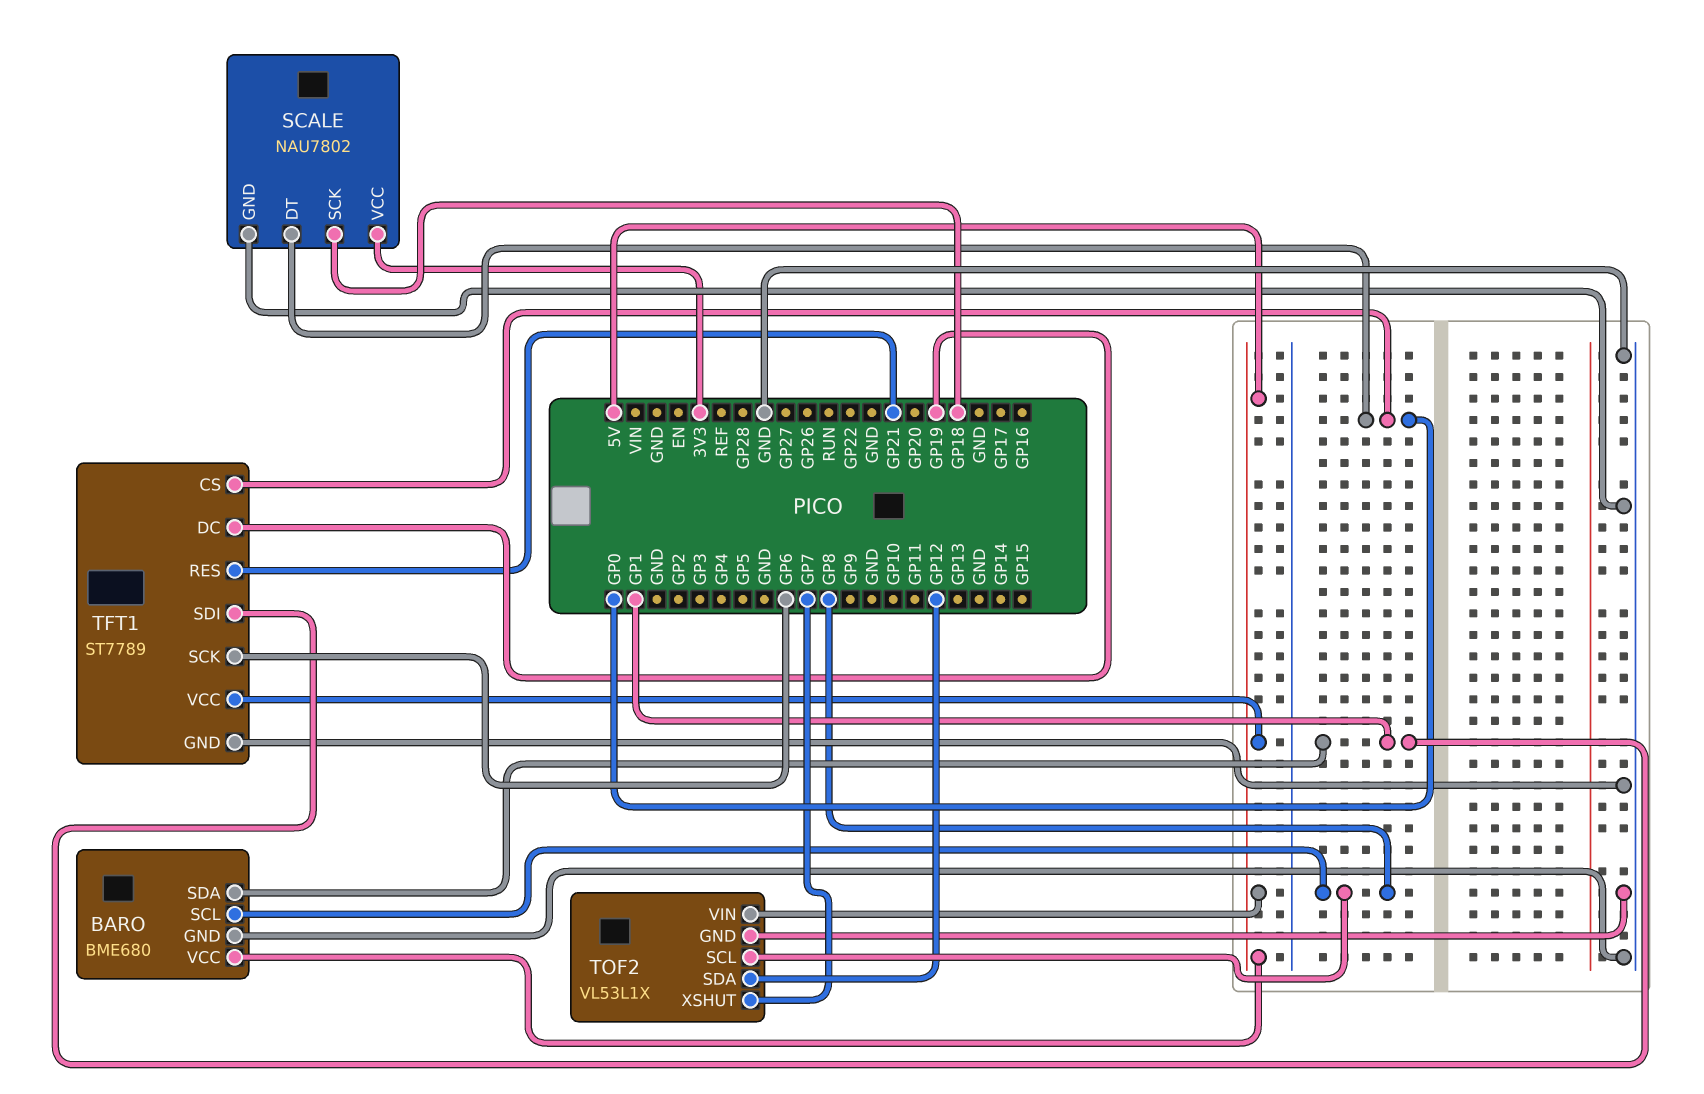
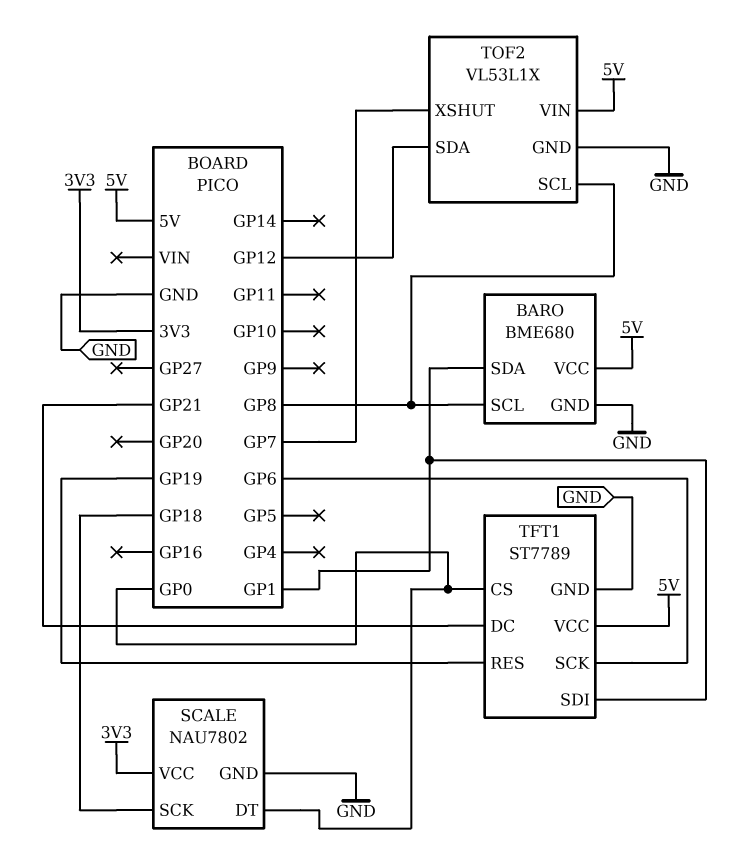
TFT1 pin DC: GP19 -> GP21
TFT1 pin RES: GP21 -> GP19

